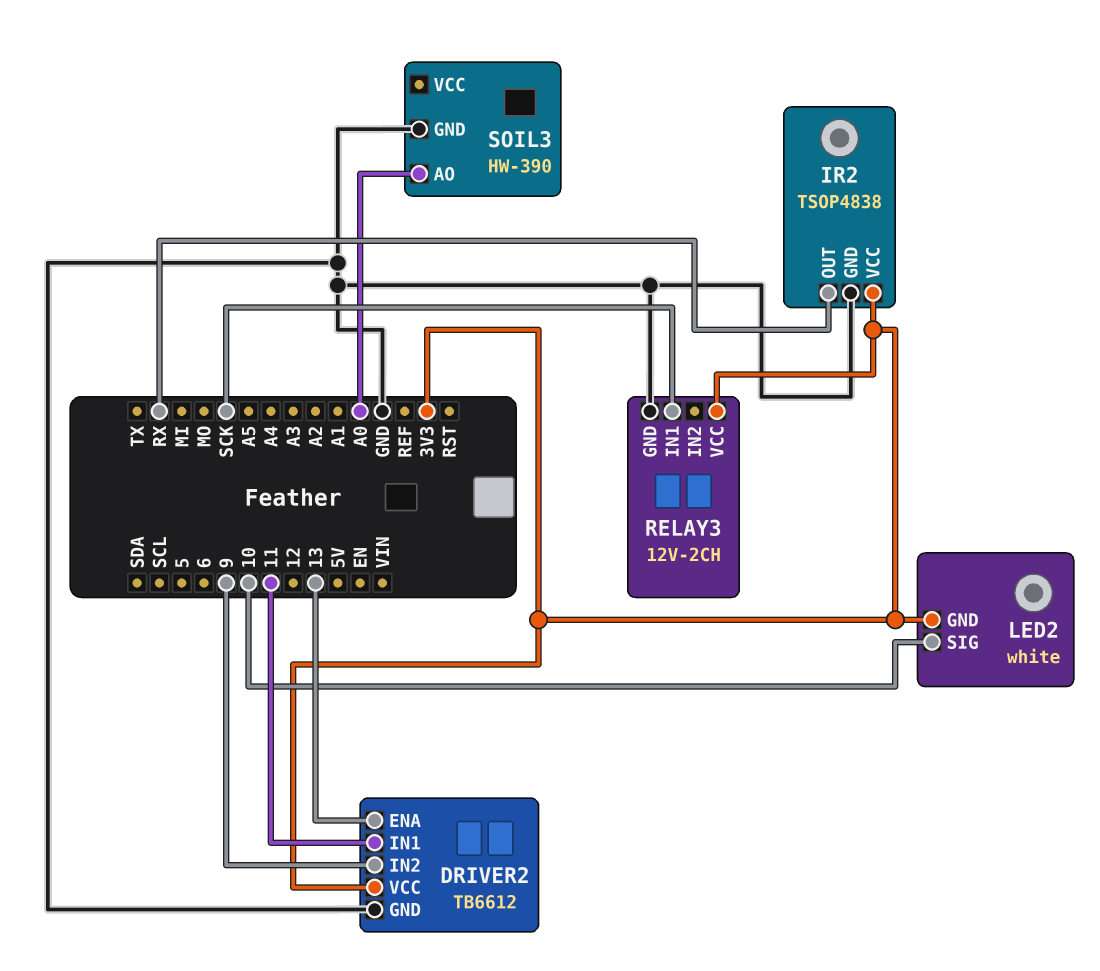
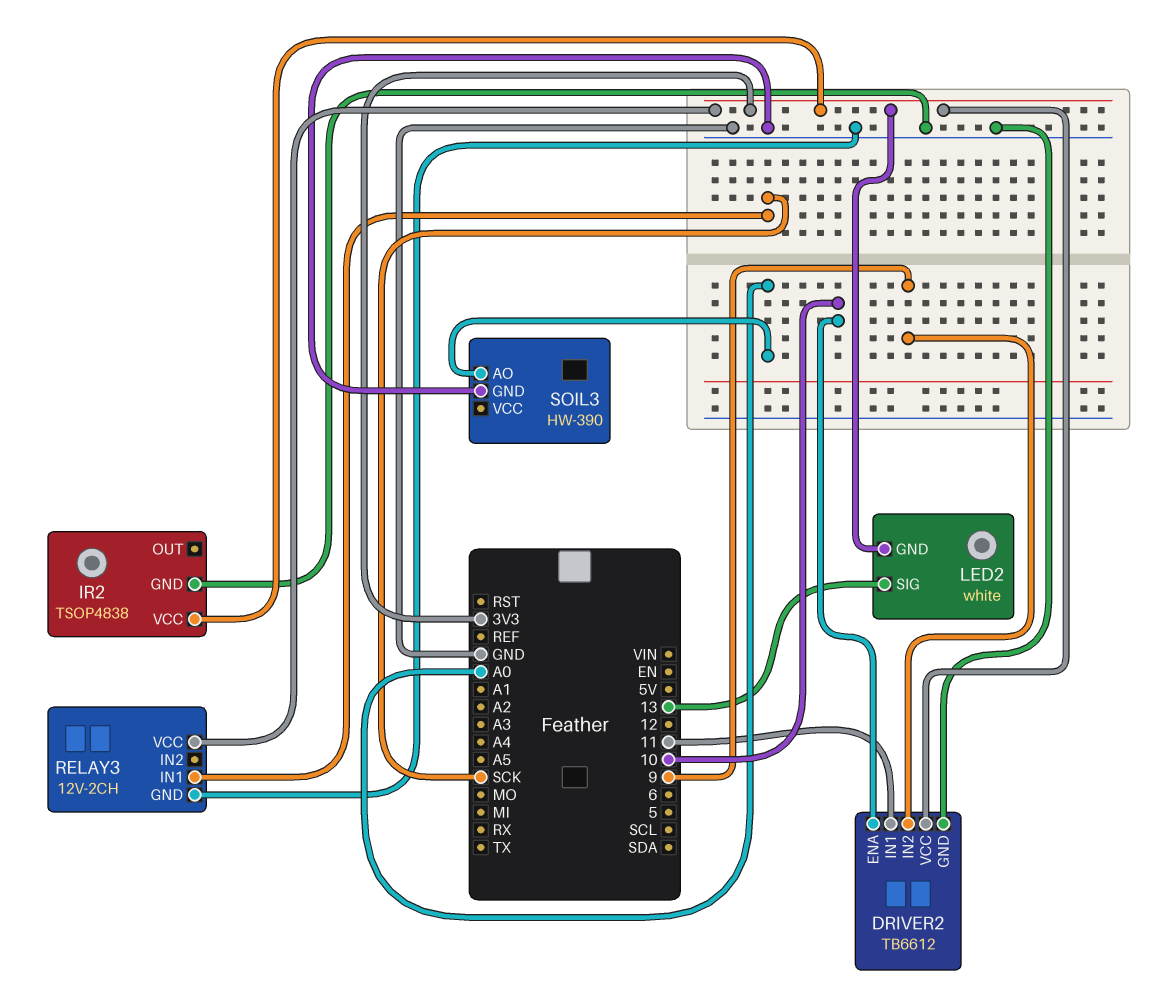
DRIVER2 pin ENA: 13 -> 10
IR2 pin OUT: RX -> none
LED2 pin SIG: 10 -> 13

